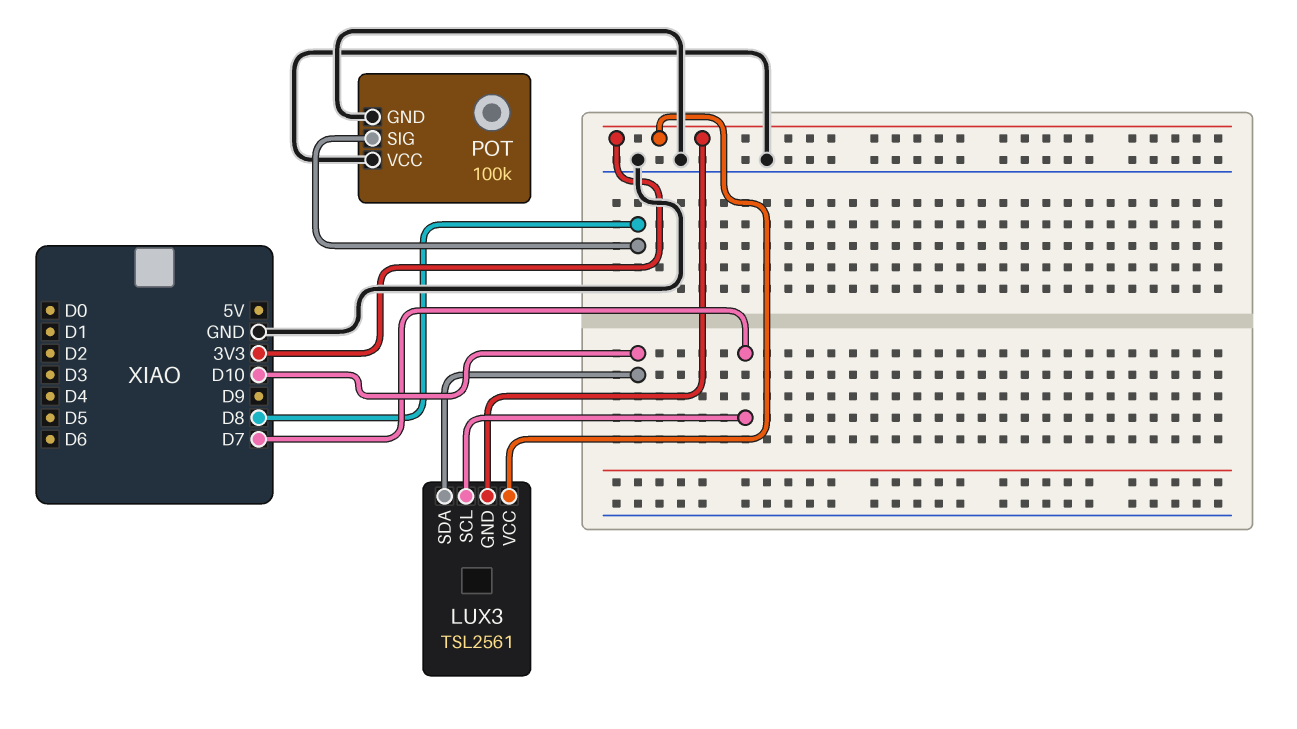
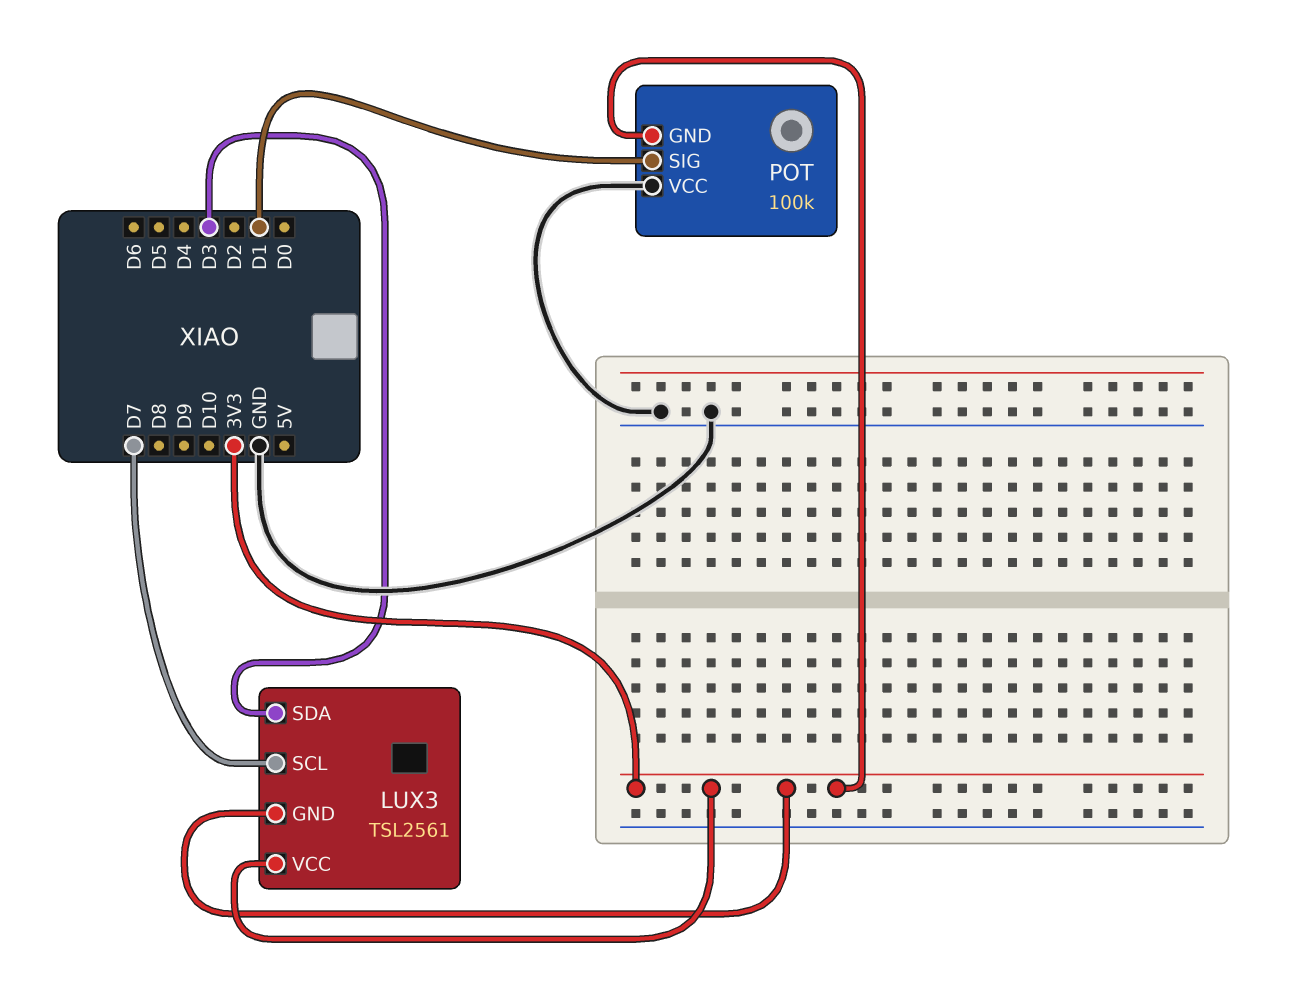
LUX3 pin SDA: D10 -> D3
POT pin GND: GND -> 3V3
POT pin SIG: D8 -> D1

